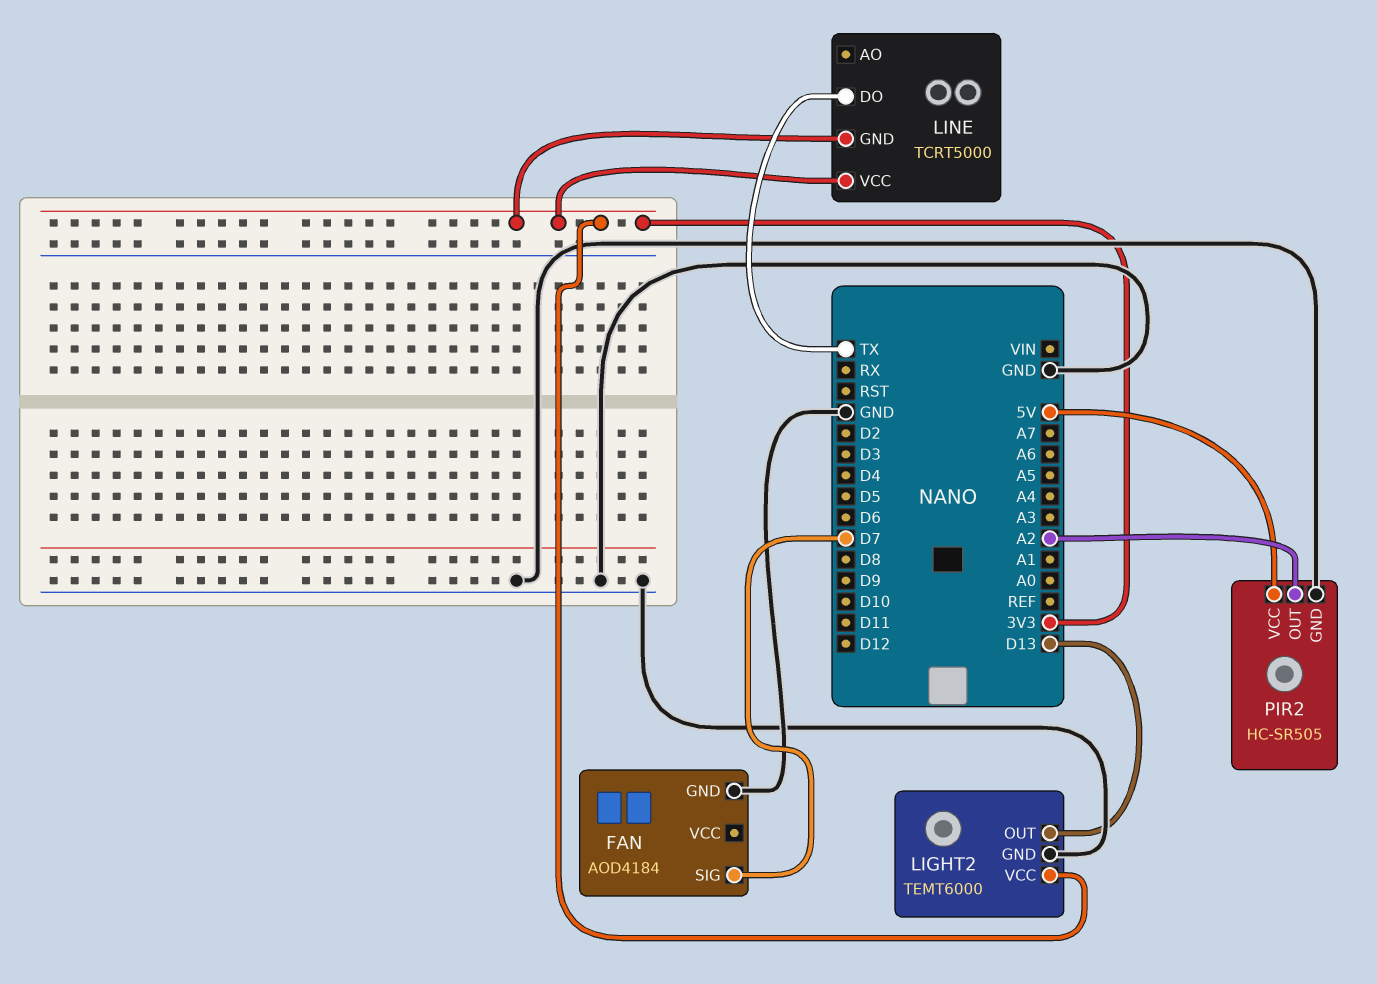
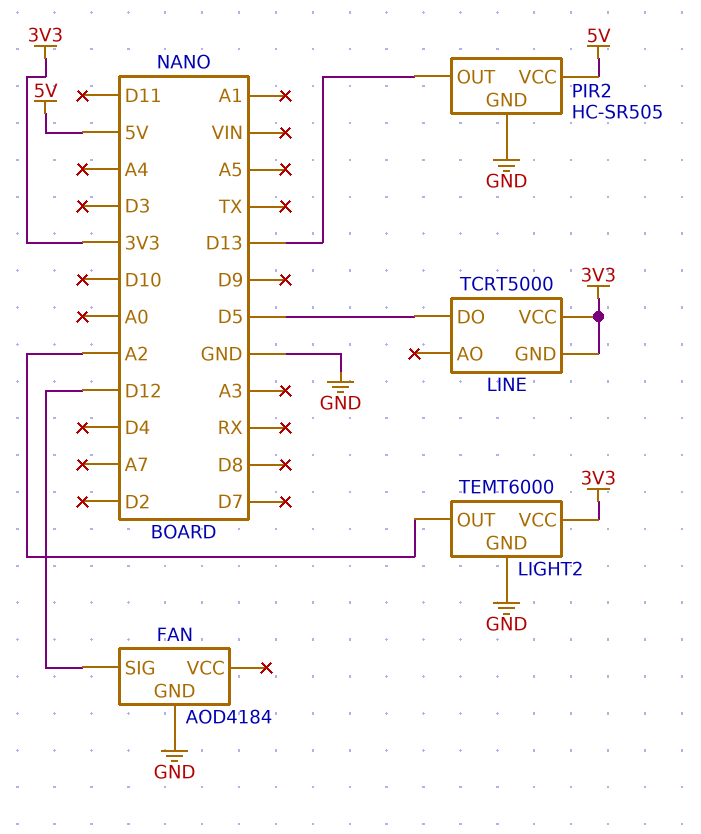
FAN pin SIG: D7 -> D12
LIGHT2 pin OUT: D13 -> A2
LINE pin DO: TX -> D5
PIR2 pin OUT: A2 -> D13

